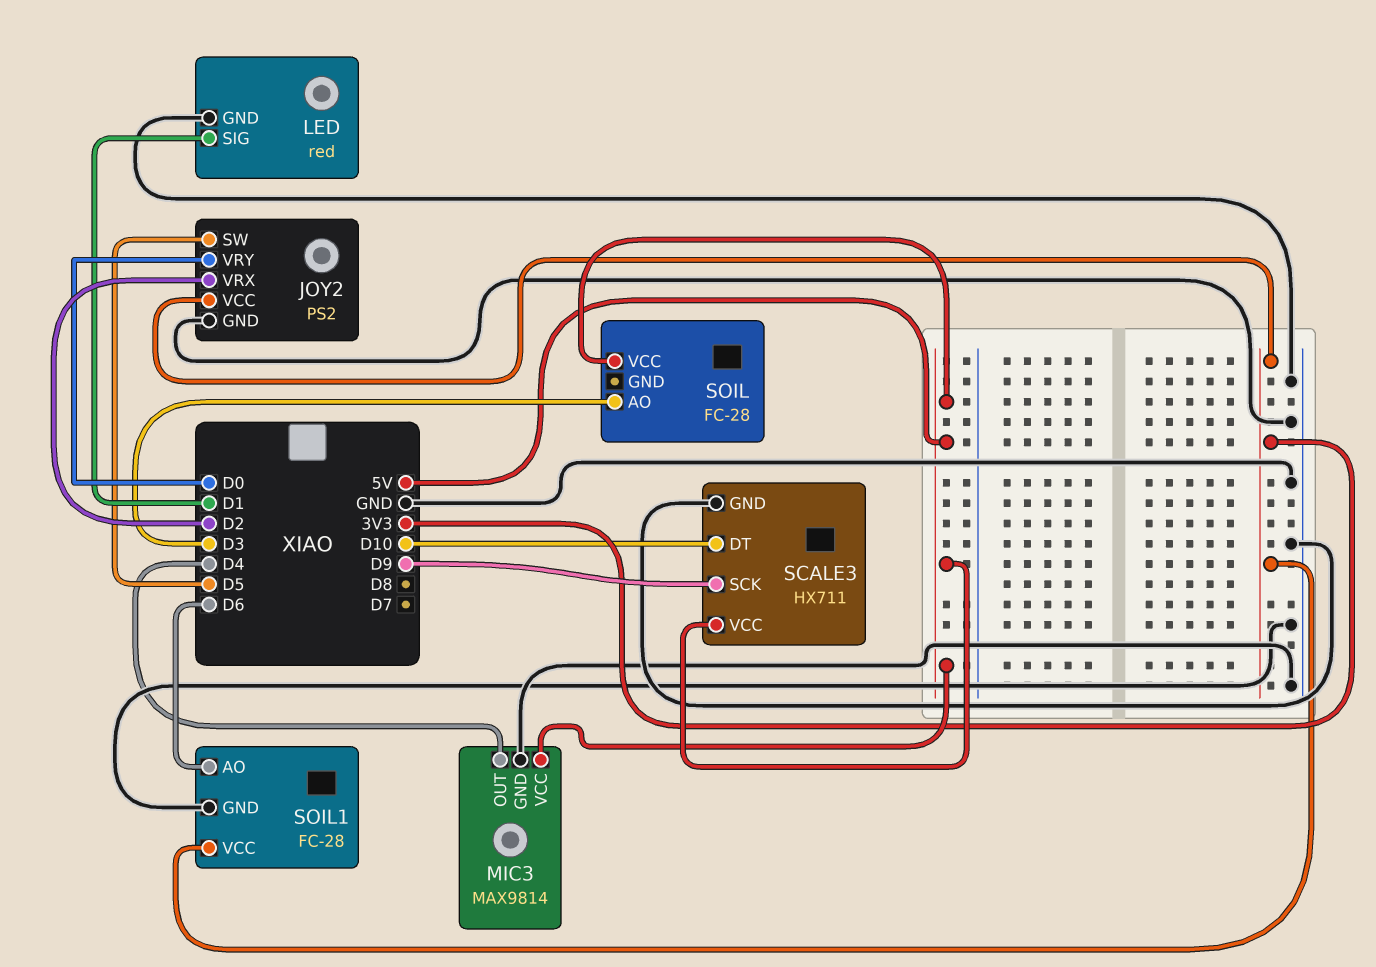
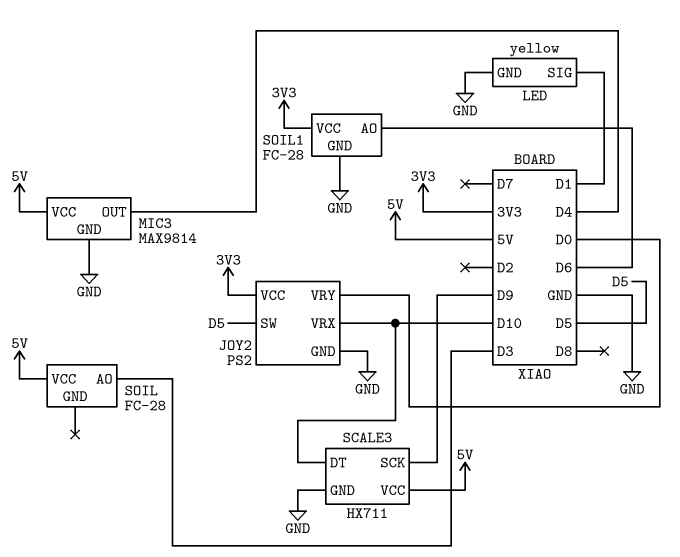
JOY2 pin VRX: D2 -> D10
LED: red -> yellow

